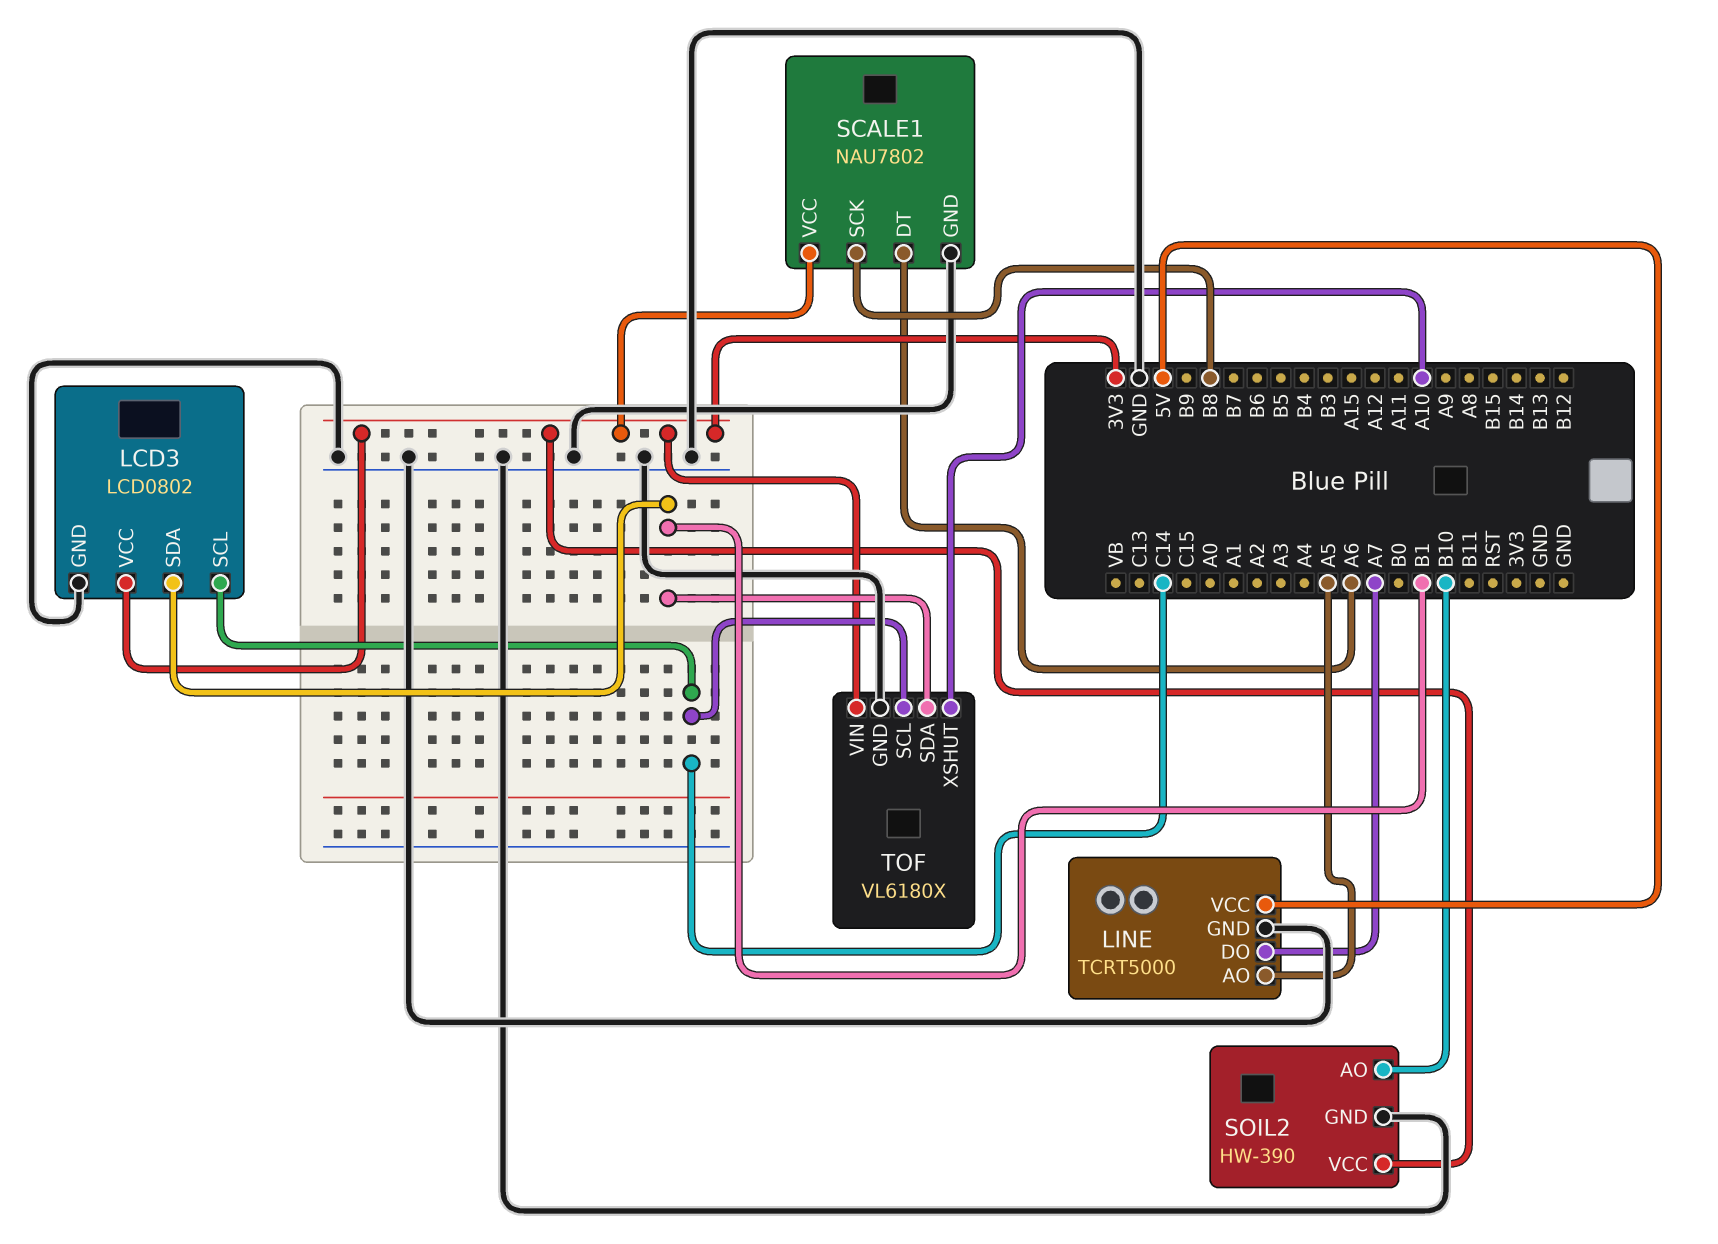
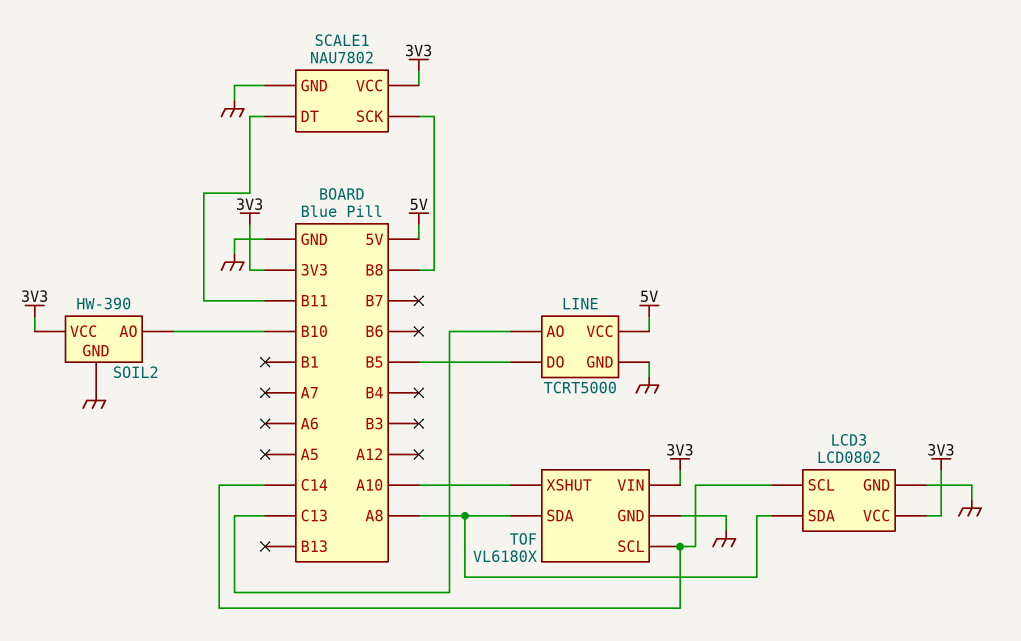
LCD3 pin SDA: B1 -> A8
LINE pin AO: A5 -> C13
LINE pin DO: A7 -> B5
SCALE1 pin DT: A6 -> B11
TOF pin SDA: B1 -> A8

